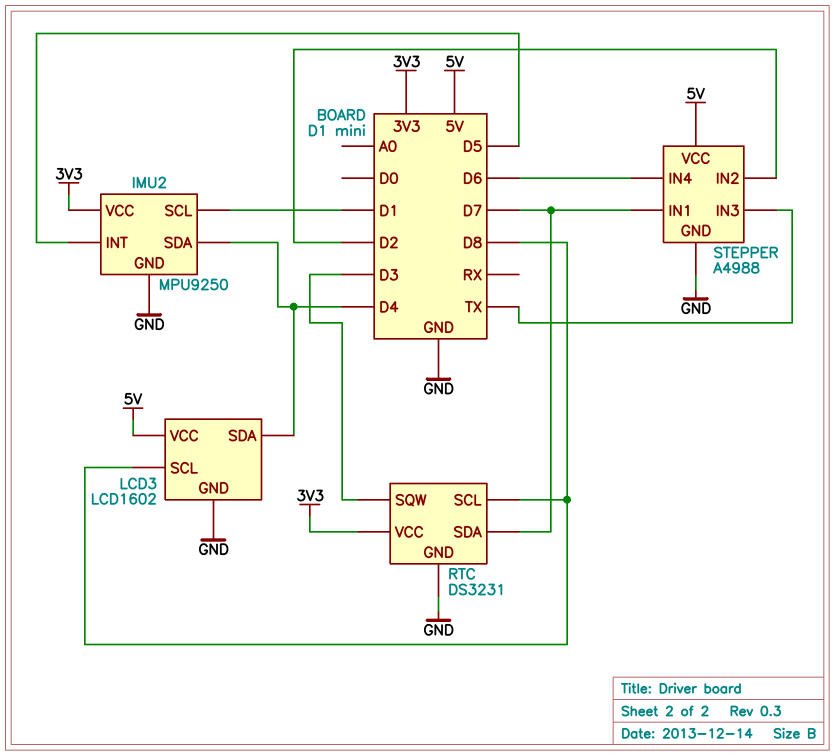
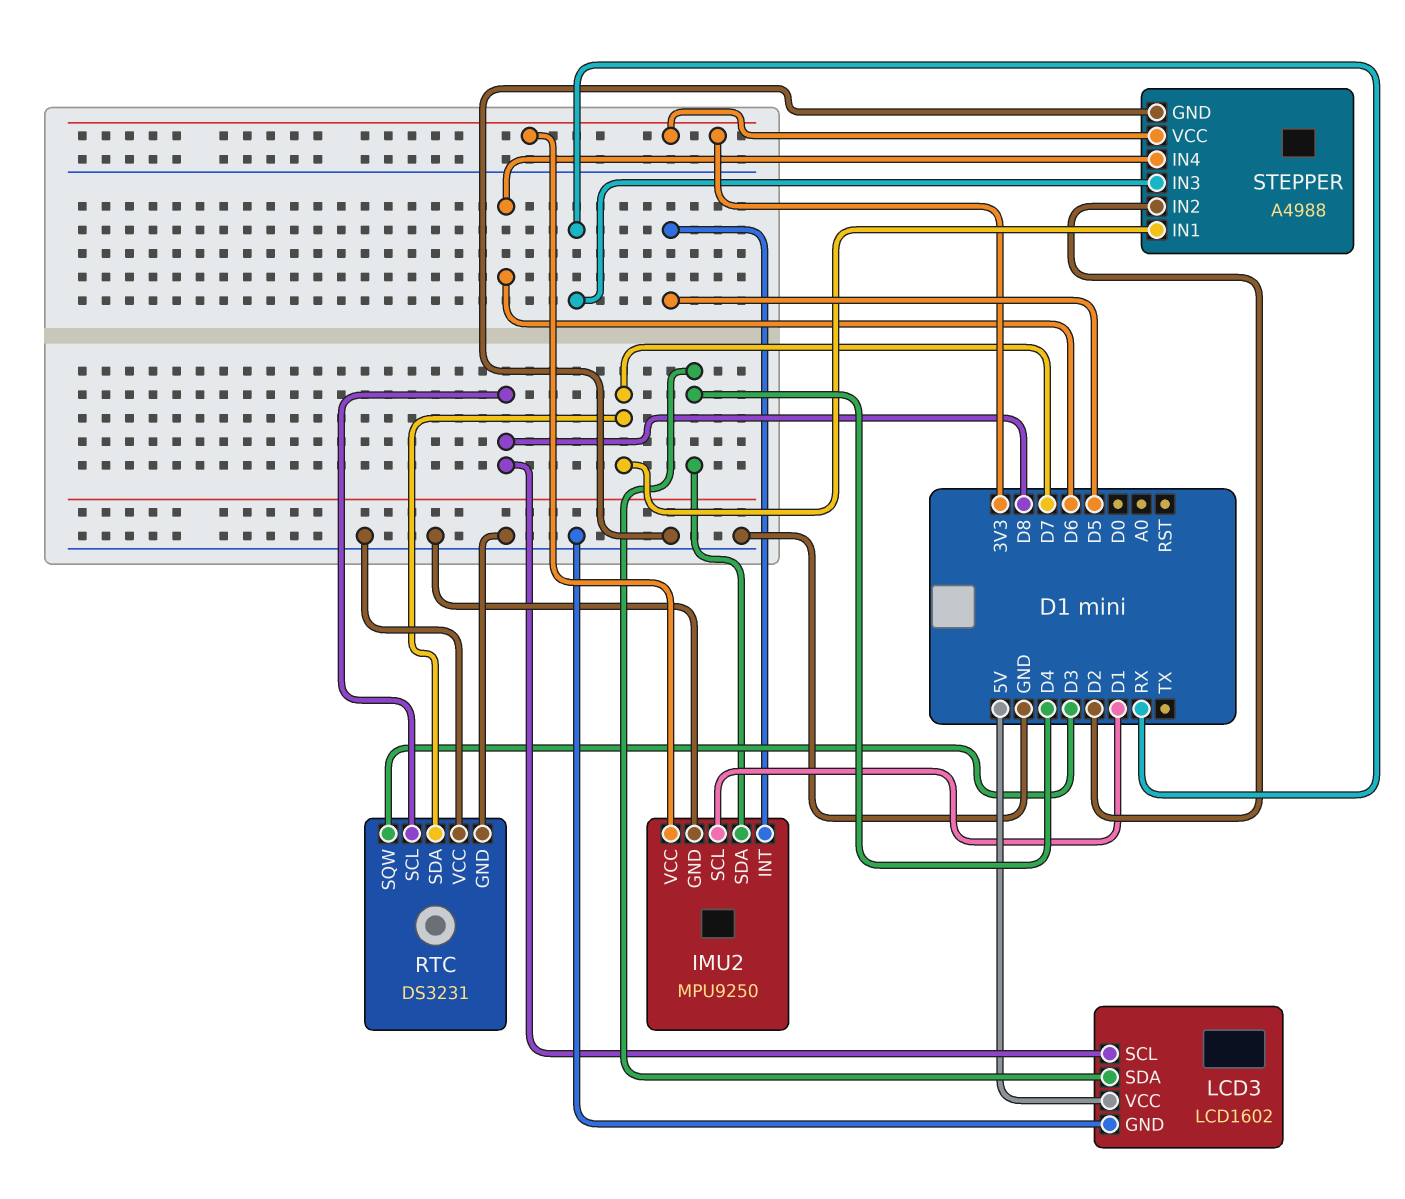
RTC pin VCC: 3V3 -> GND
STEPPER pin IN3: TX -> RX
STEPPER pin VCC: 5V -> 3V3

